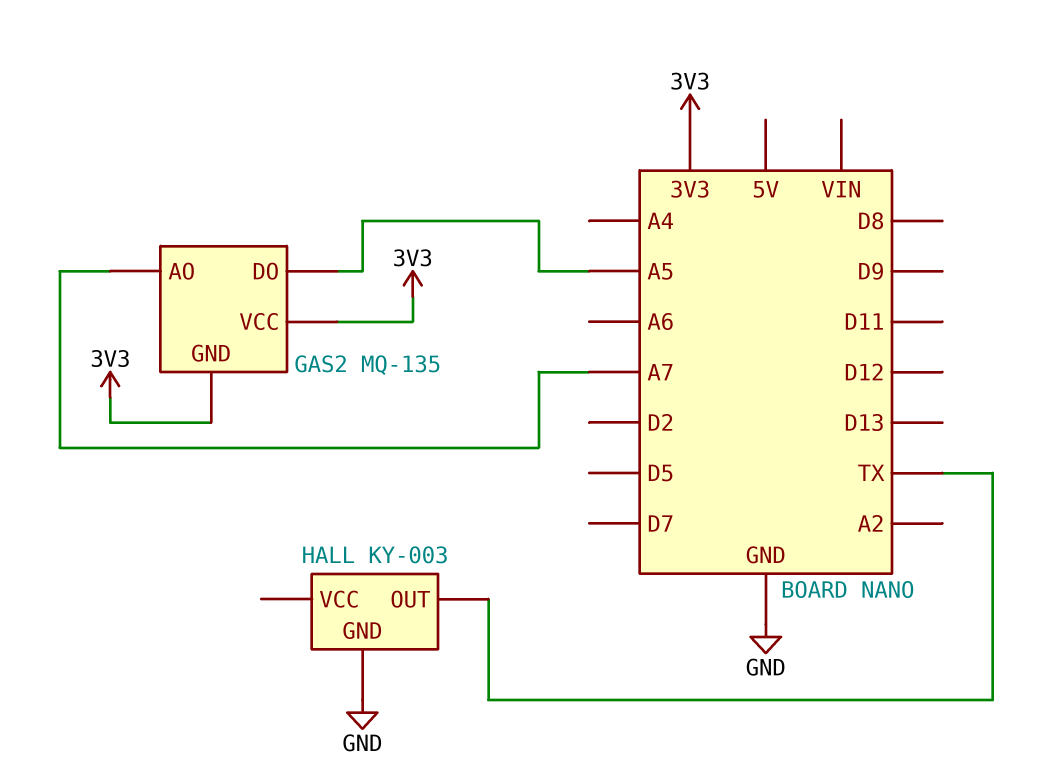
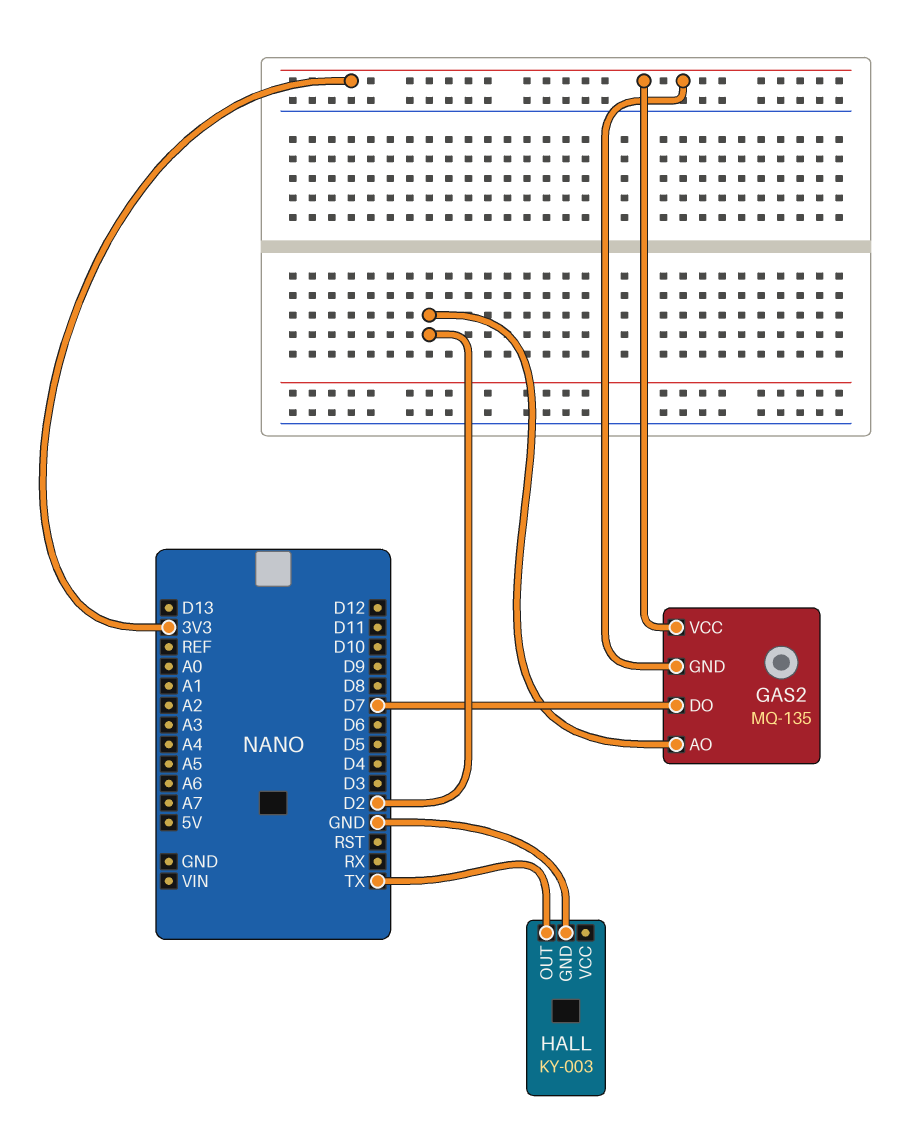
GAS2 pin AO: A7 -> D2
GAS2 pin DO: A5 -> D7

